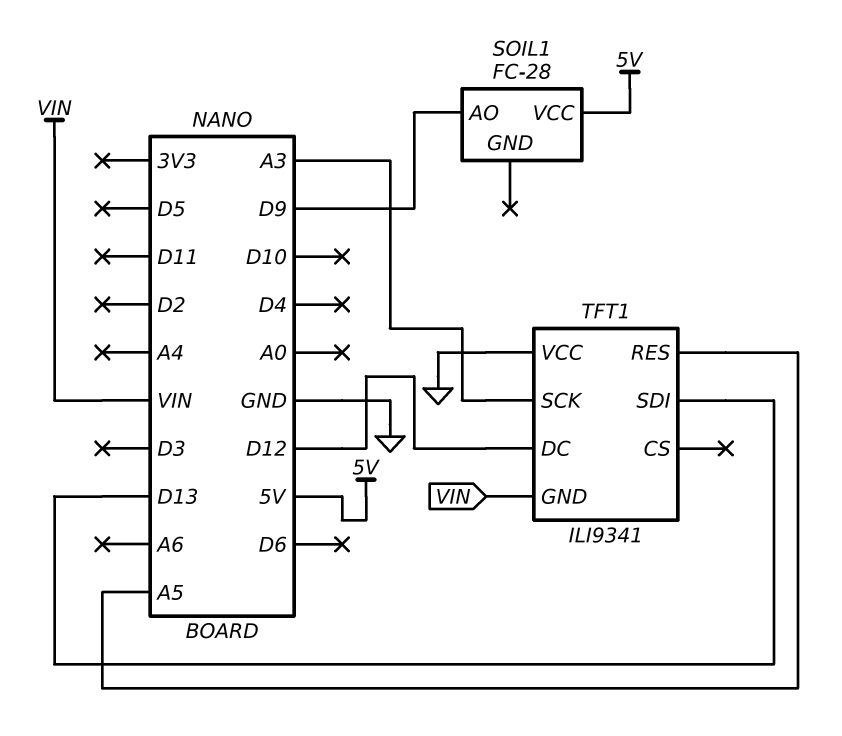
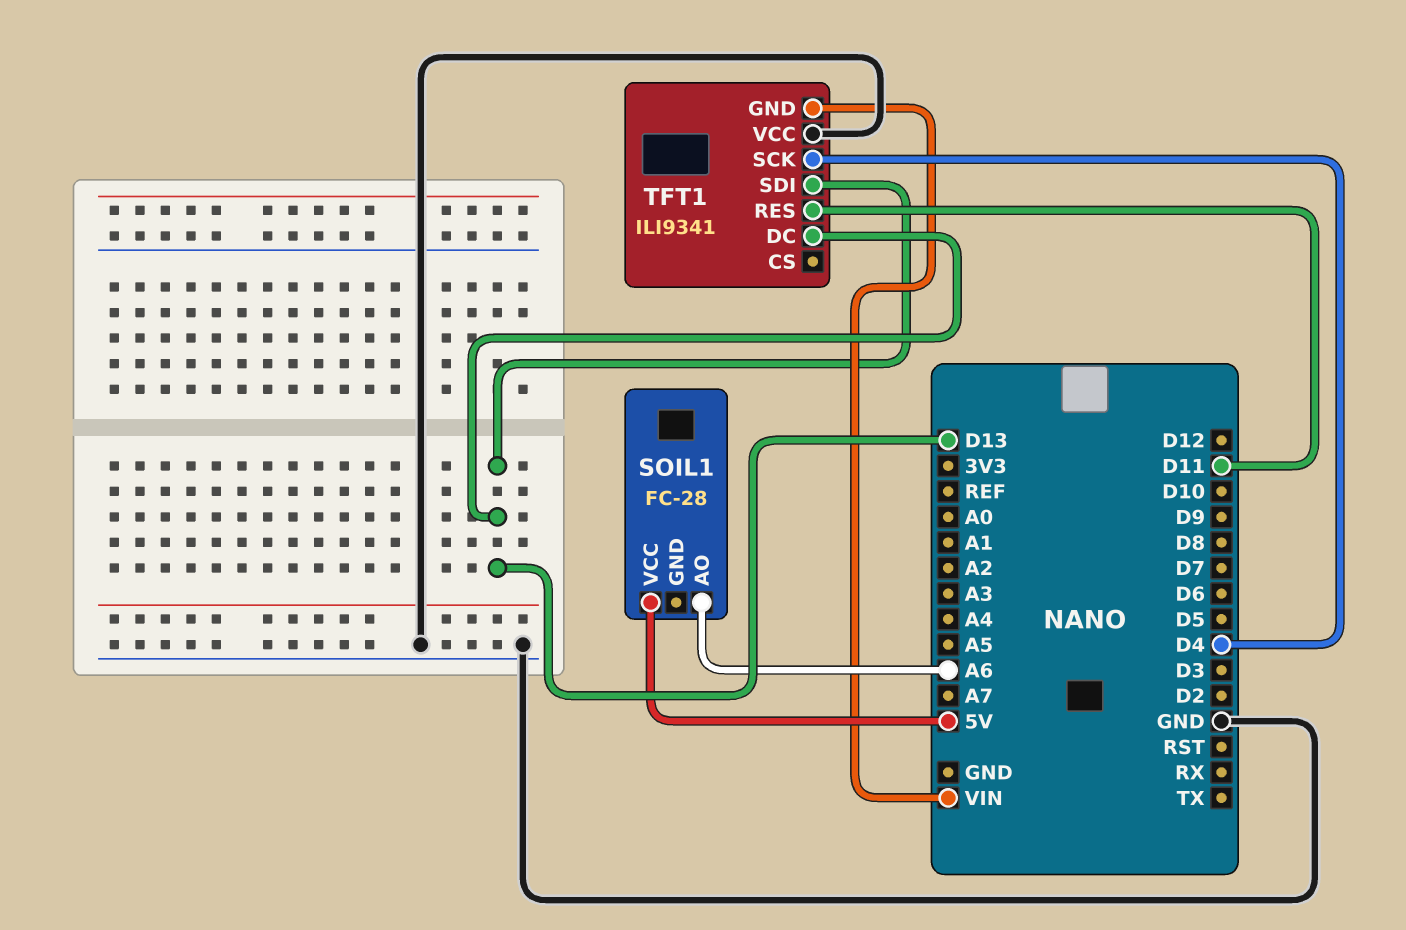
SOIL1 pin AO: D9 -> A6
TFT1 pin DC: D12 -> D13
TFT1 pin RES: A5 -> D11
TFT1 pin SCK: A3 -> D4

